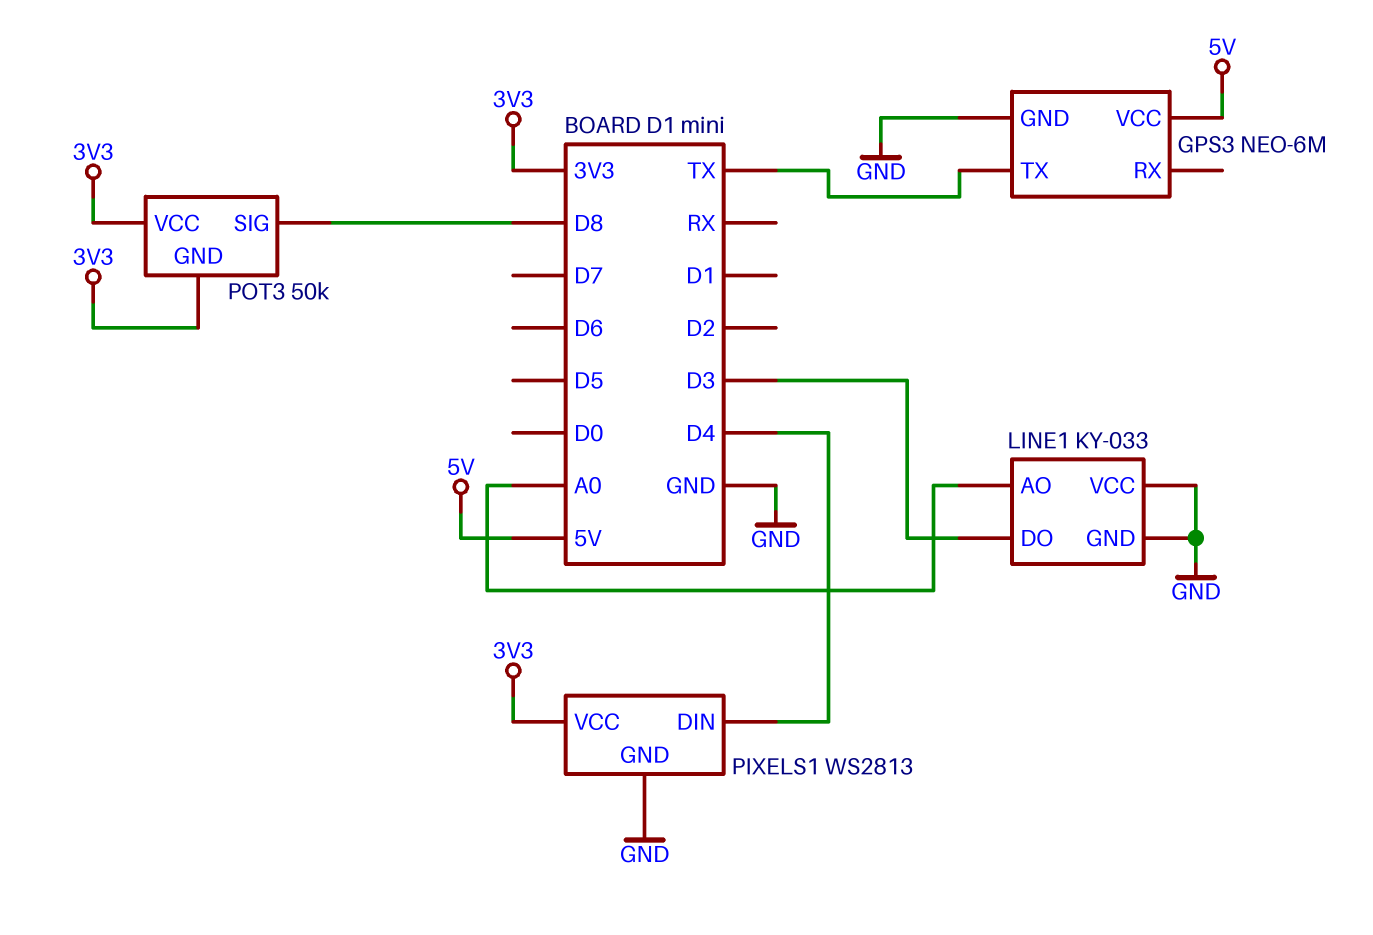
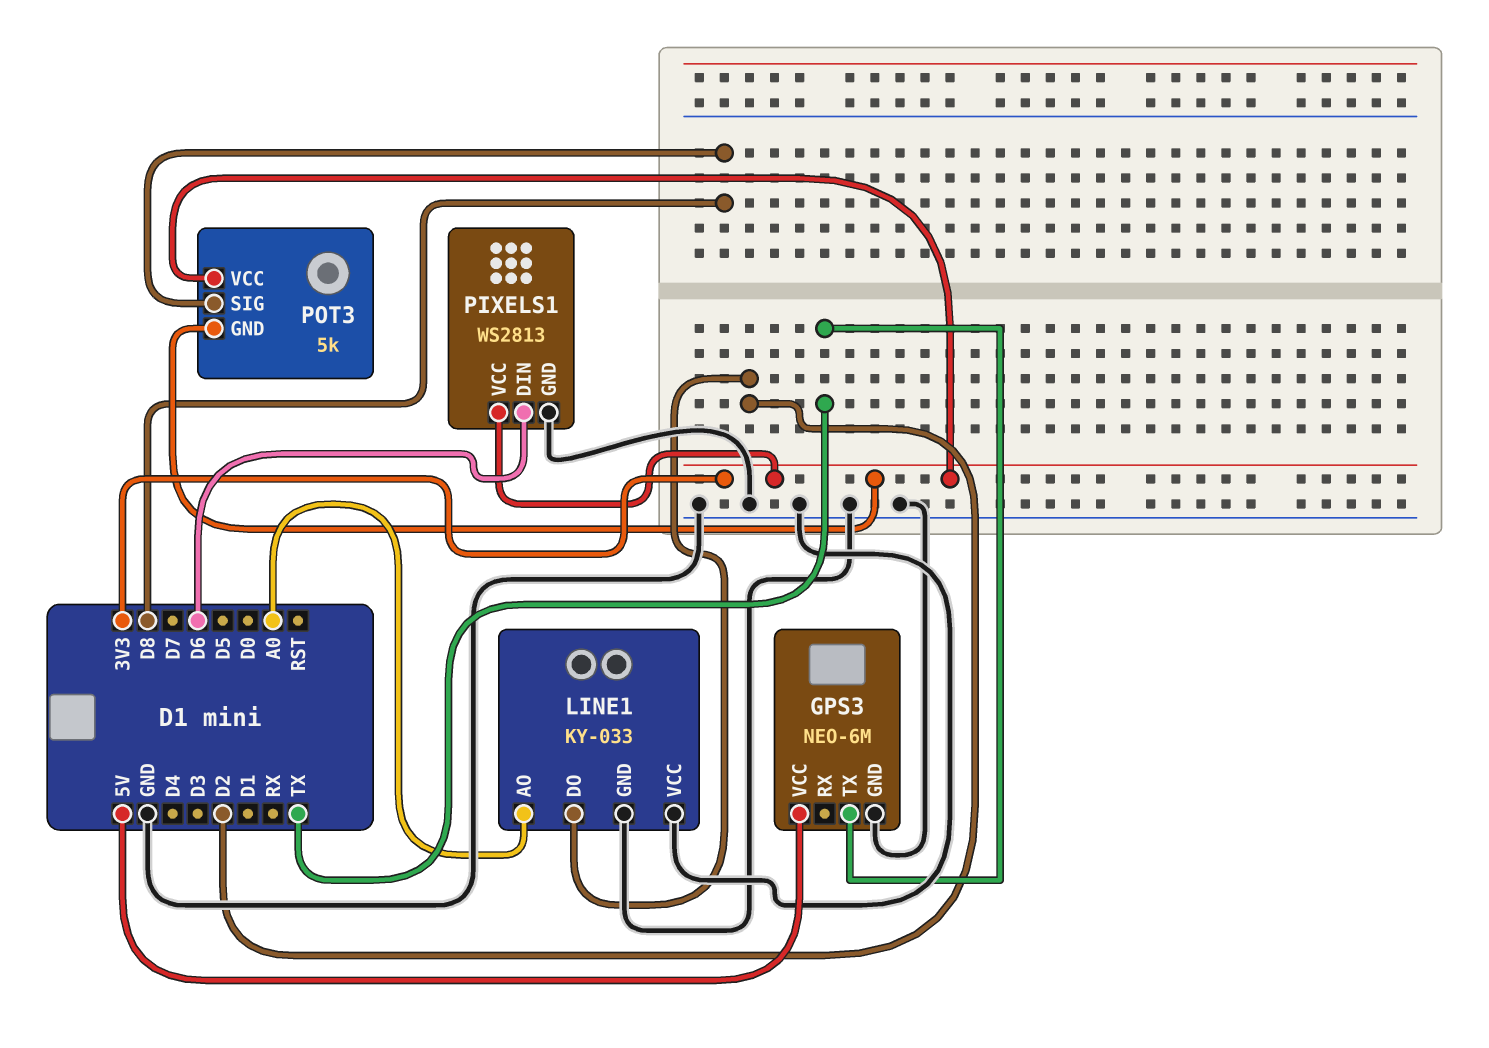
LINE1 pin DO: D3 -> D2
PIXELS1 pin DIN: D4 -> D6
POT3: 50k -> 5k

